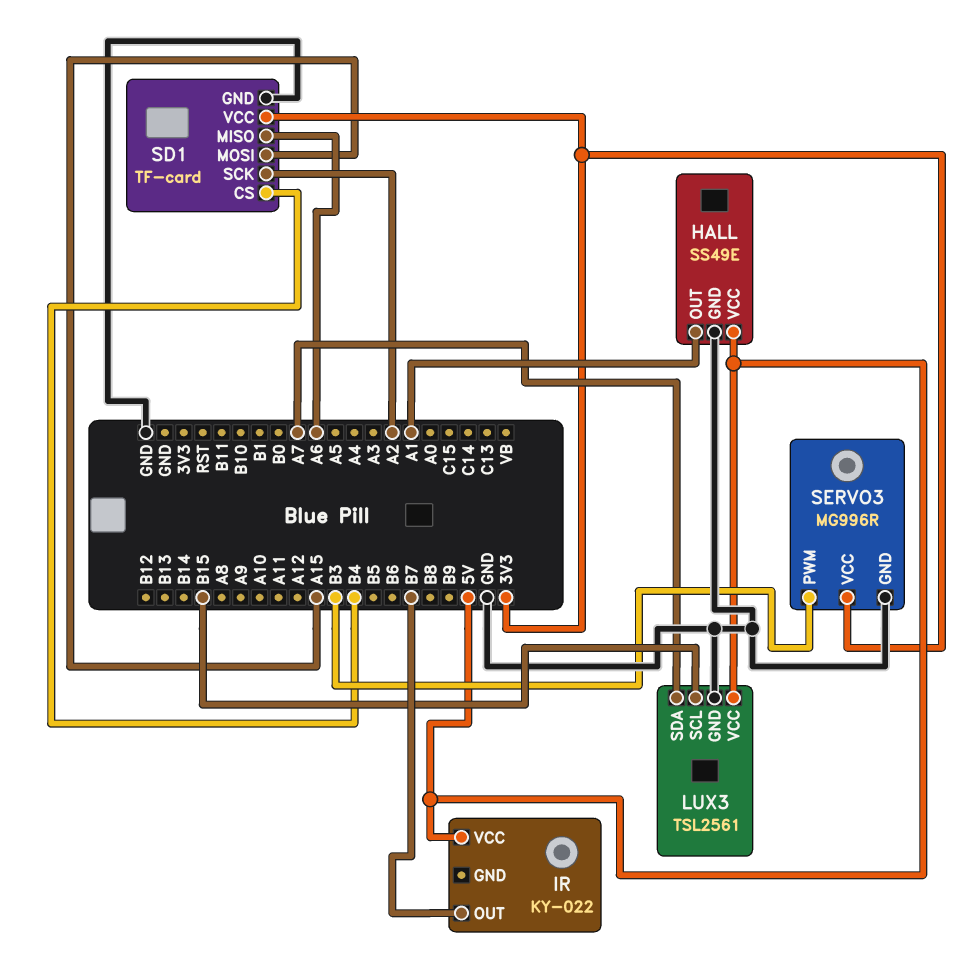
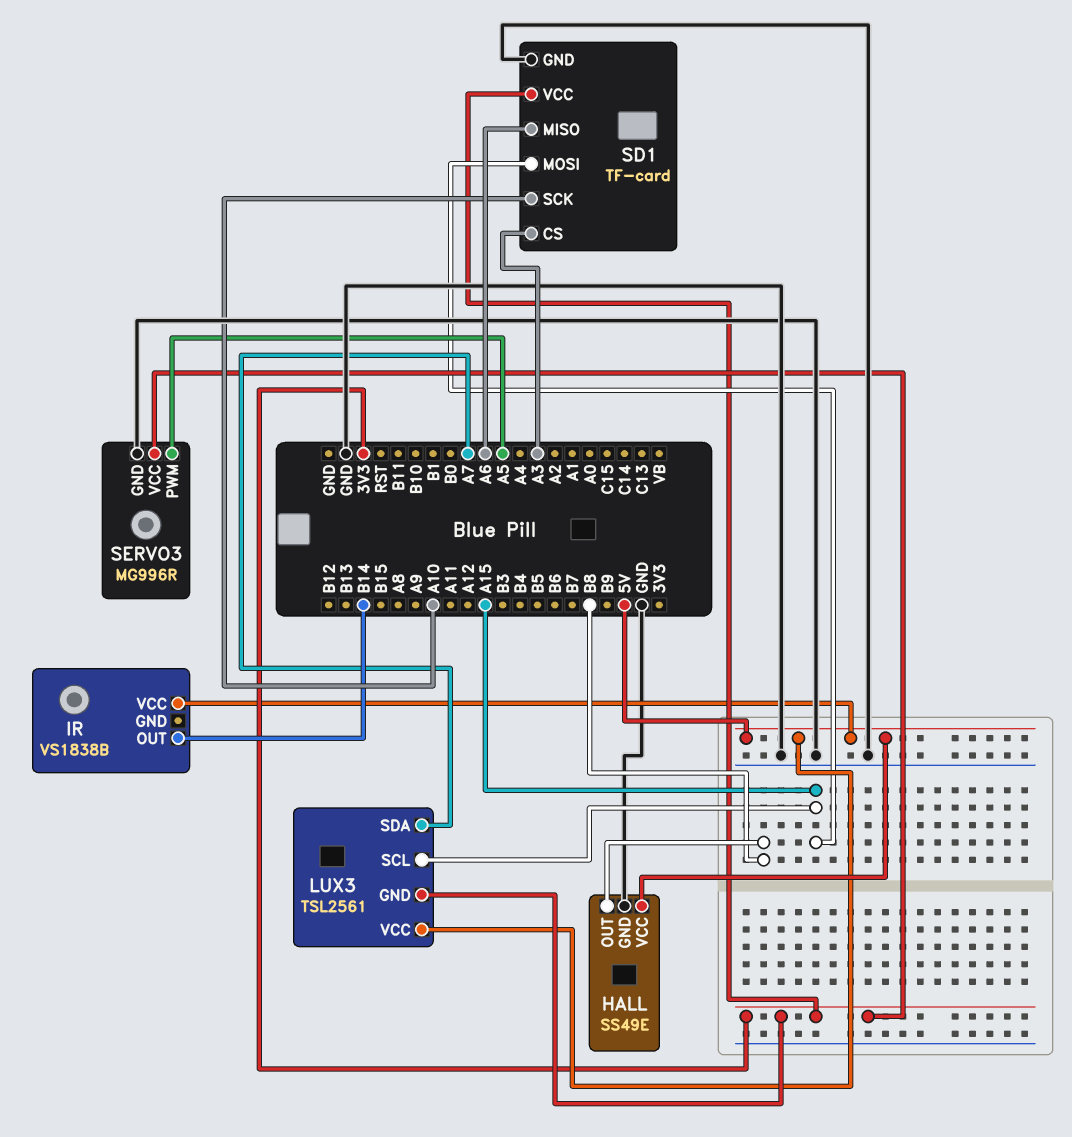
HALL pin OUT: A1 -> B8
IR: KY-022 -> VS1838B
IR pin OUT: B7 -> B14
LUX3 pin GND: GND -> 3V3
LUX3 pin SCL: B15 -> A15
SD1 pin CS: B4 -> A3
SD1 pin SCK: A2 -> A10
SERVO3 pin PWM: B3 -> A5

